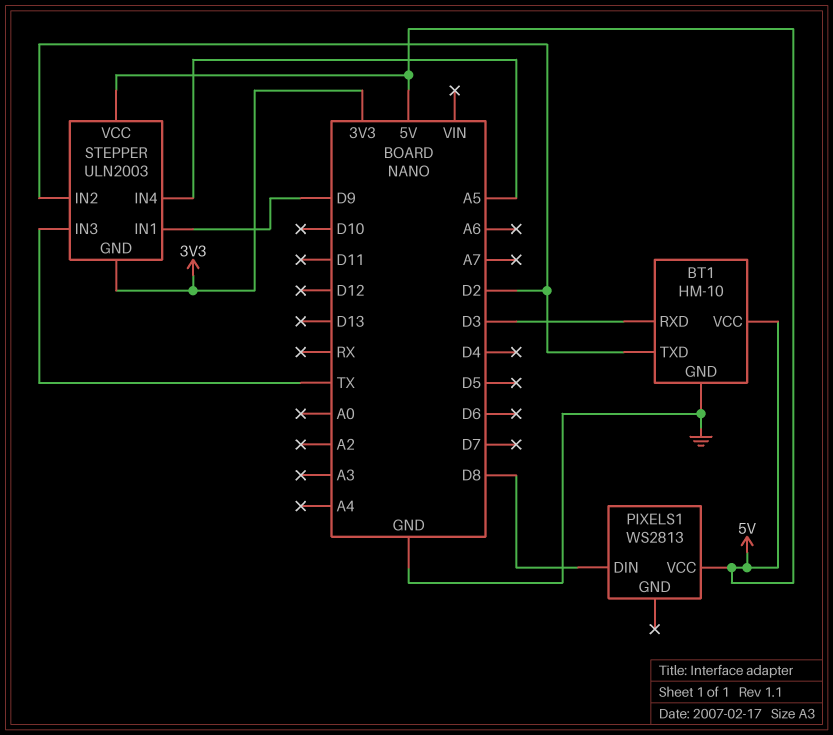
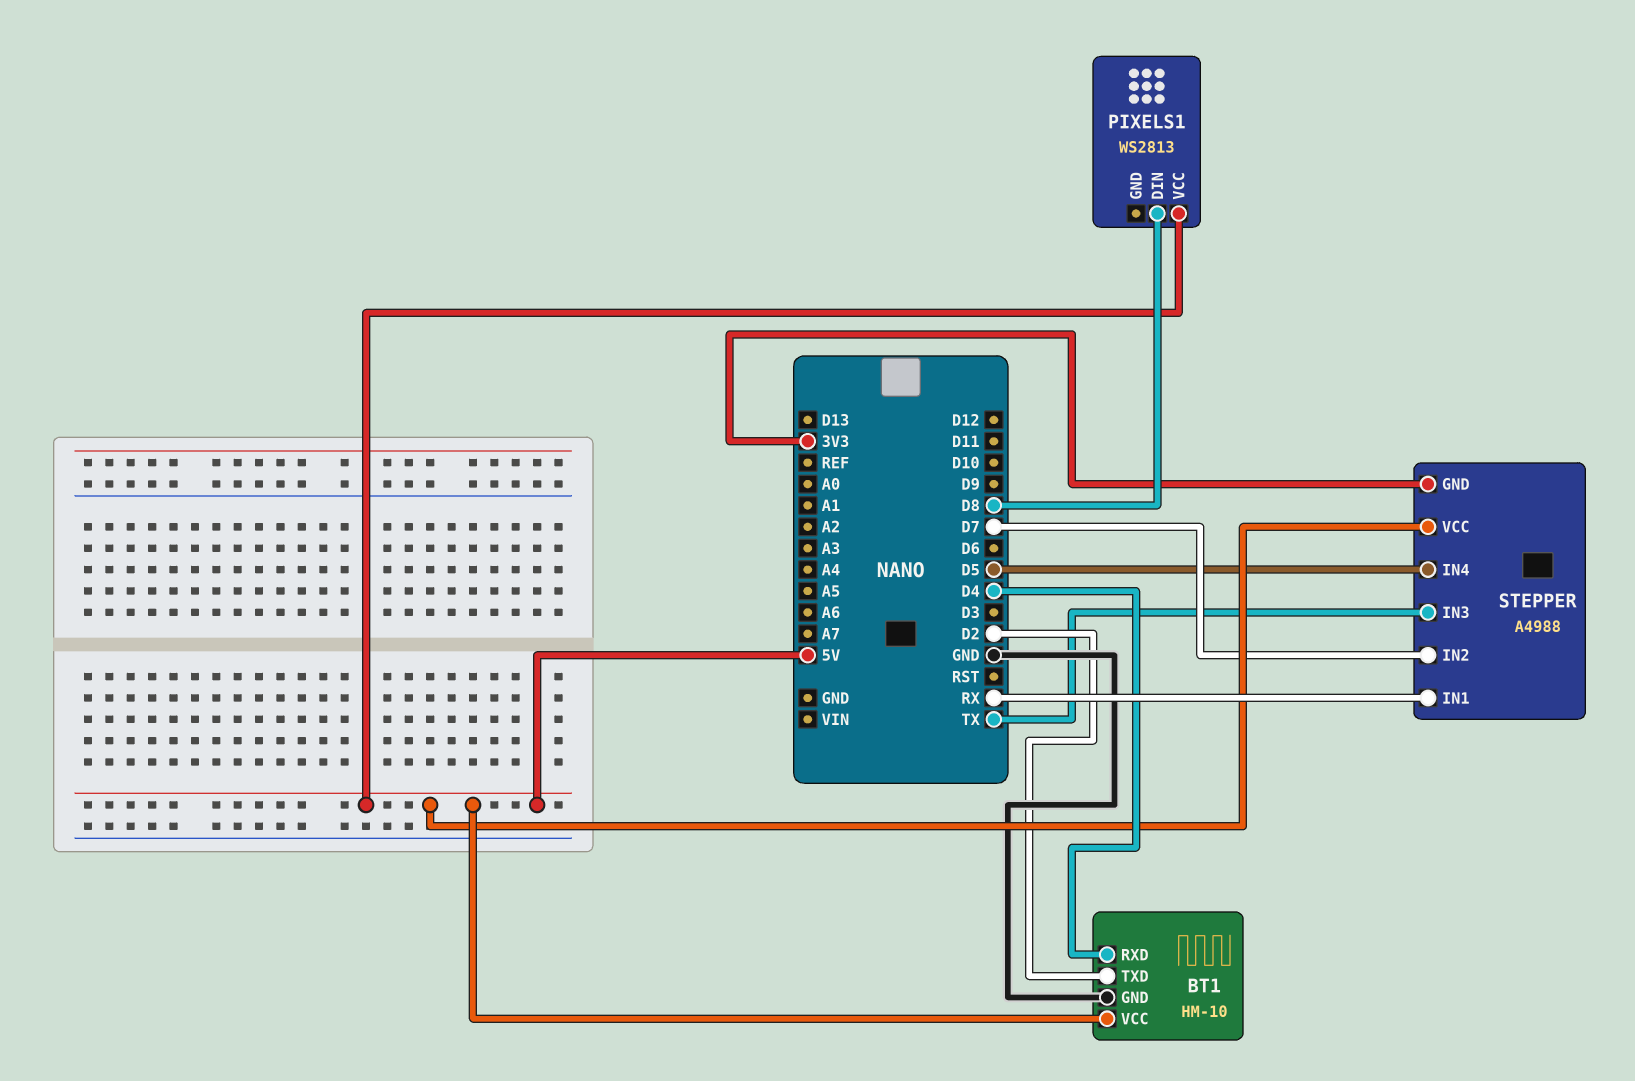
BT1 pin RXD: D3 -> D4
STEPPER: ULN2003 -> A4988
STEPPER pin IN1: D9 -> RX
STEPPER pin IN2: D2 -> D7
STEPPER pin IN4: A5 -> D5

